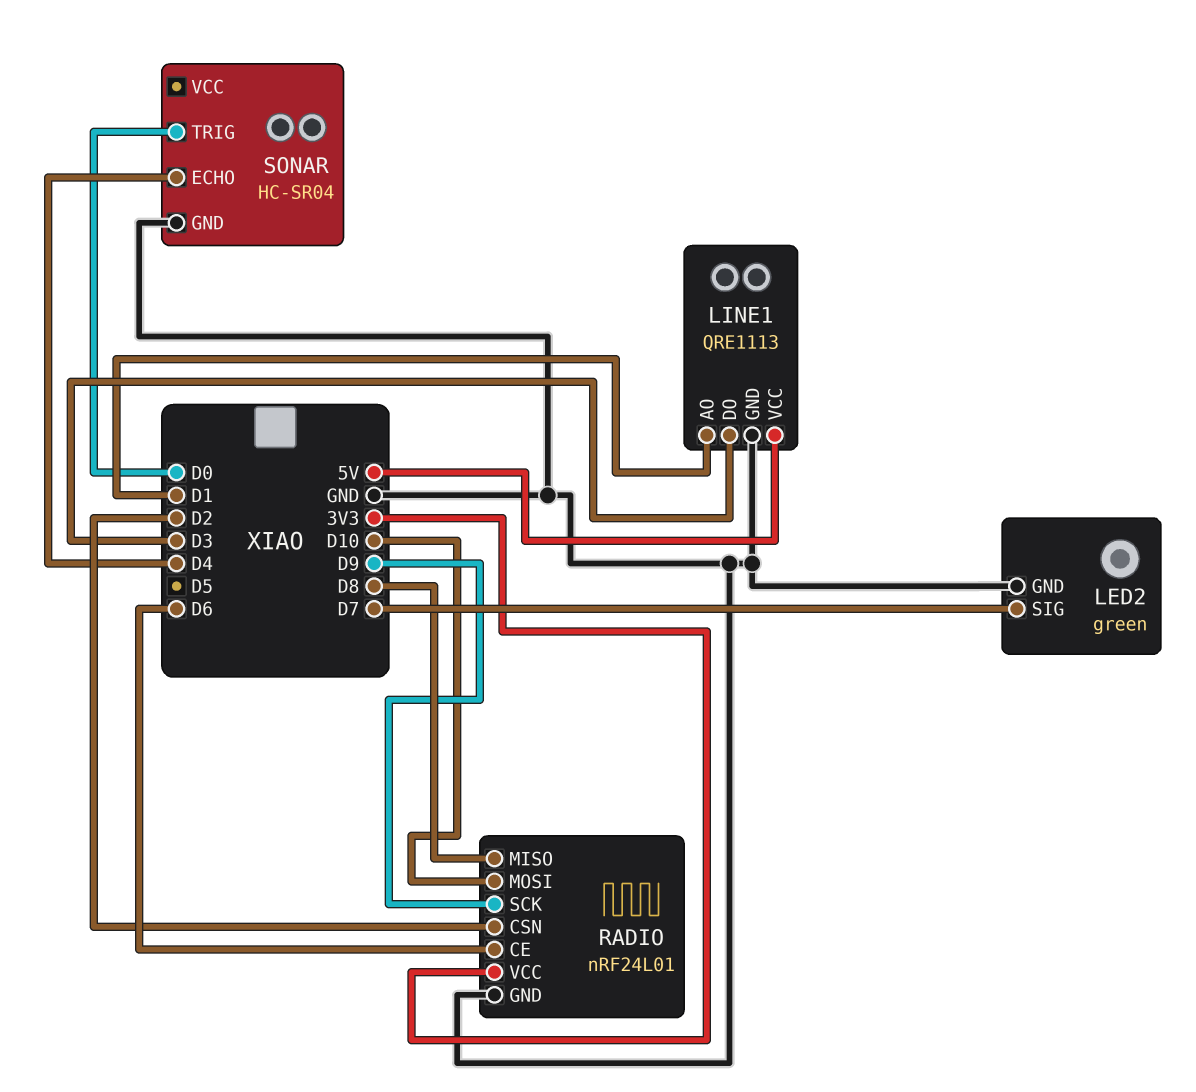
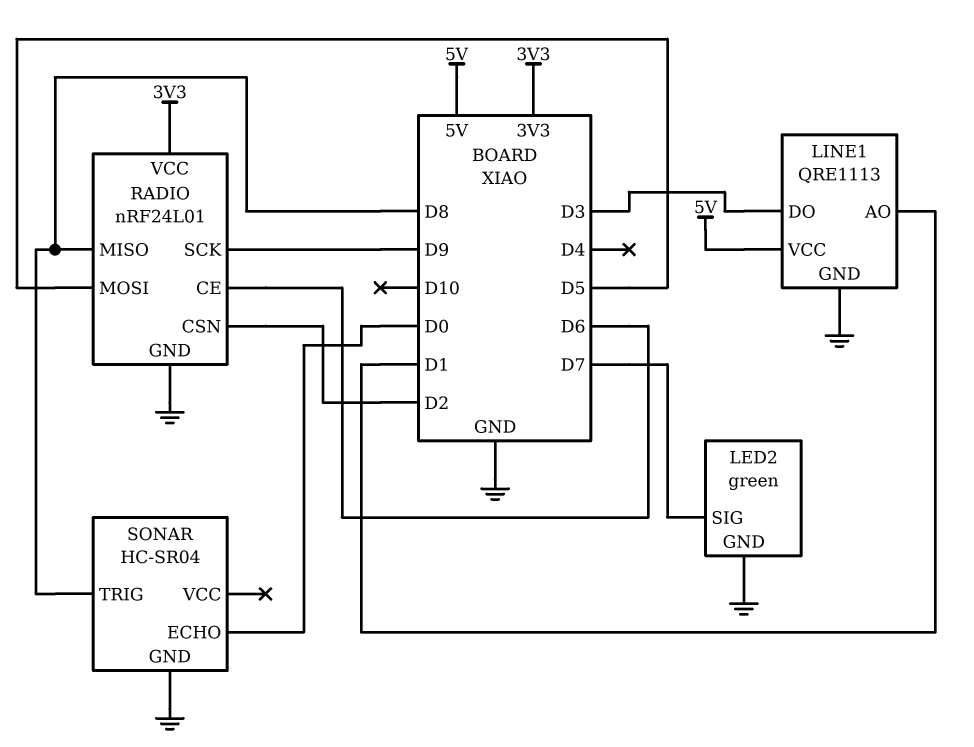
RADIO pin MOSI: D10 -> D5
SONAR pin ECHO: D4 -> D0
SONAR pin TRIG: D0 -> D8

